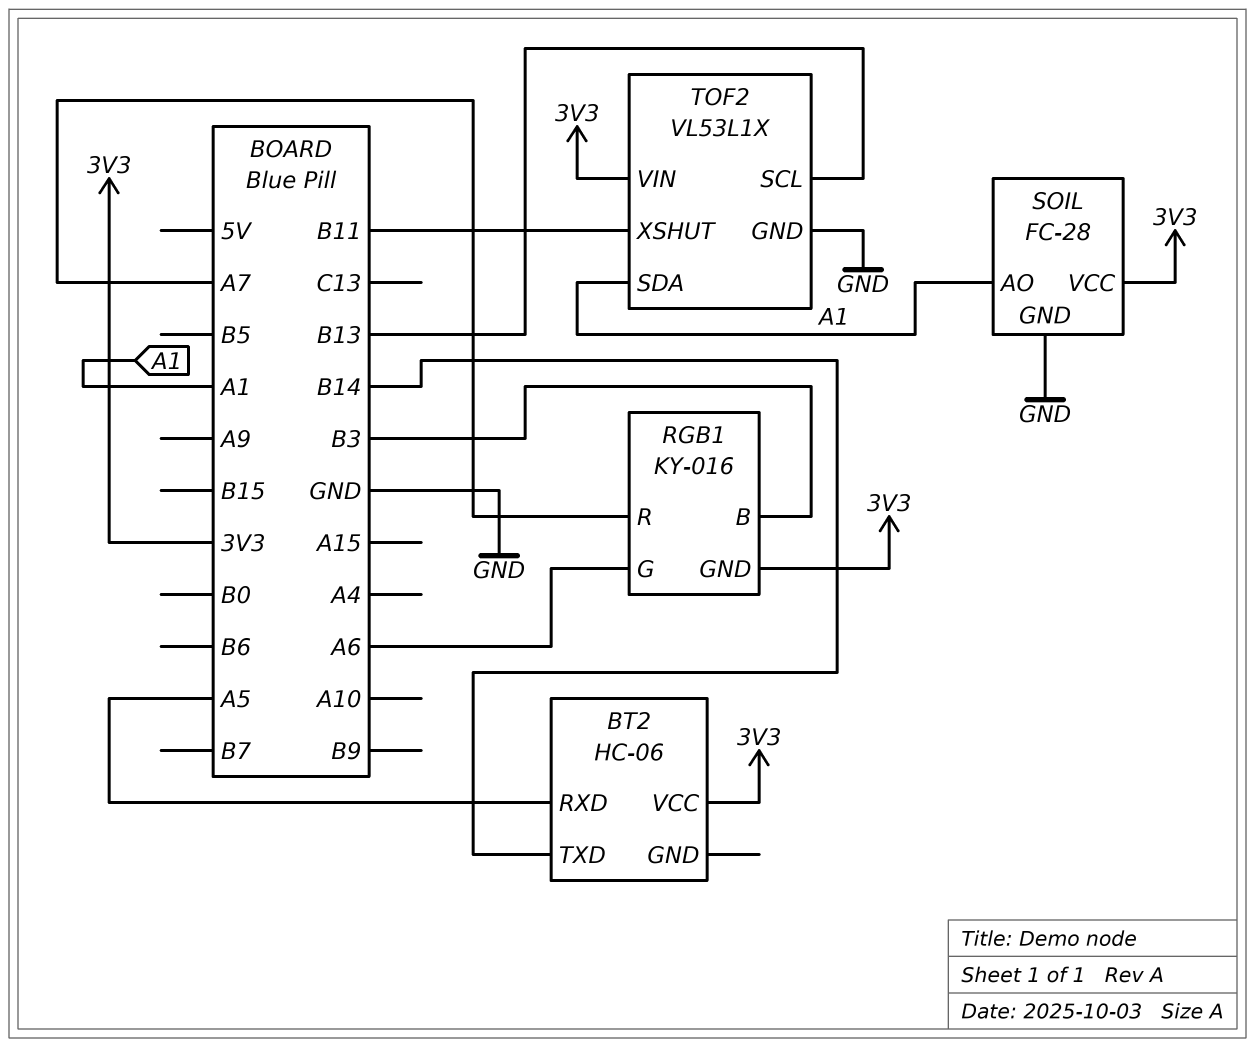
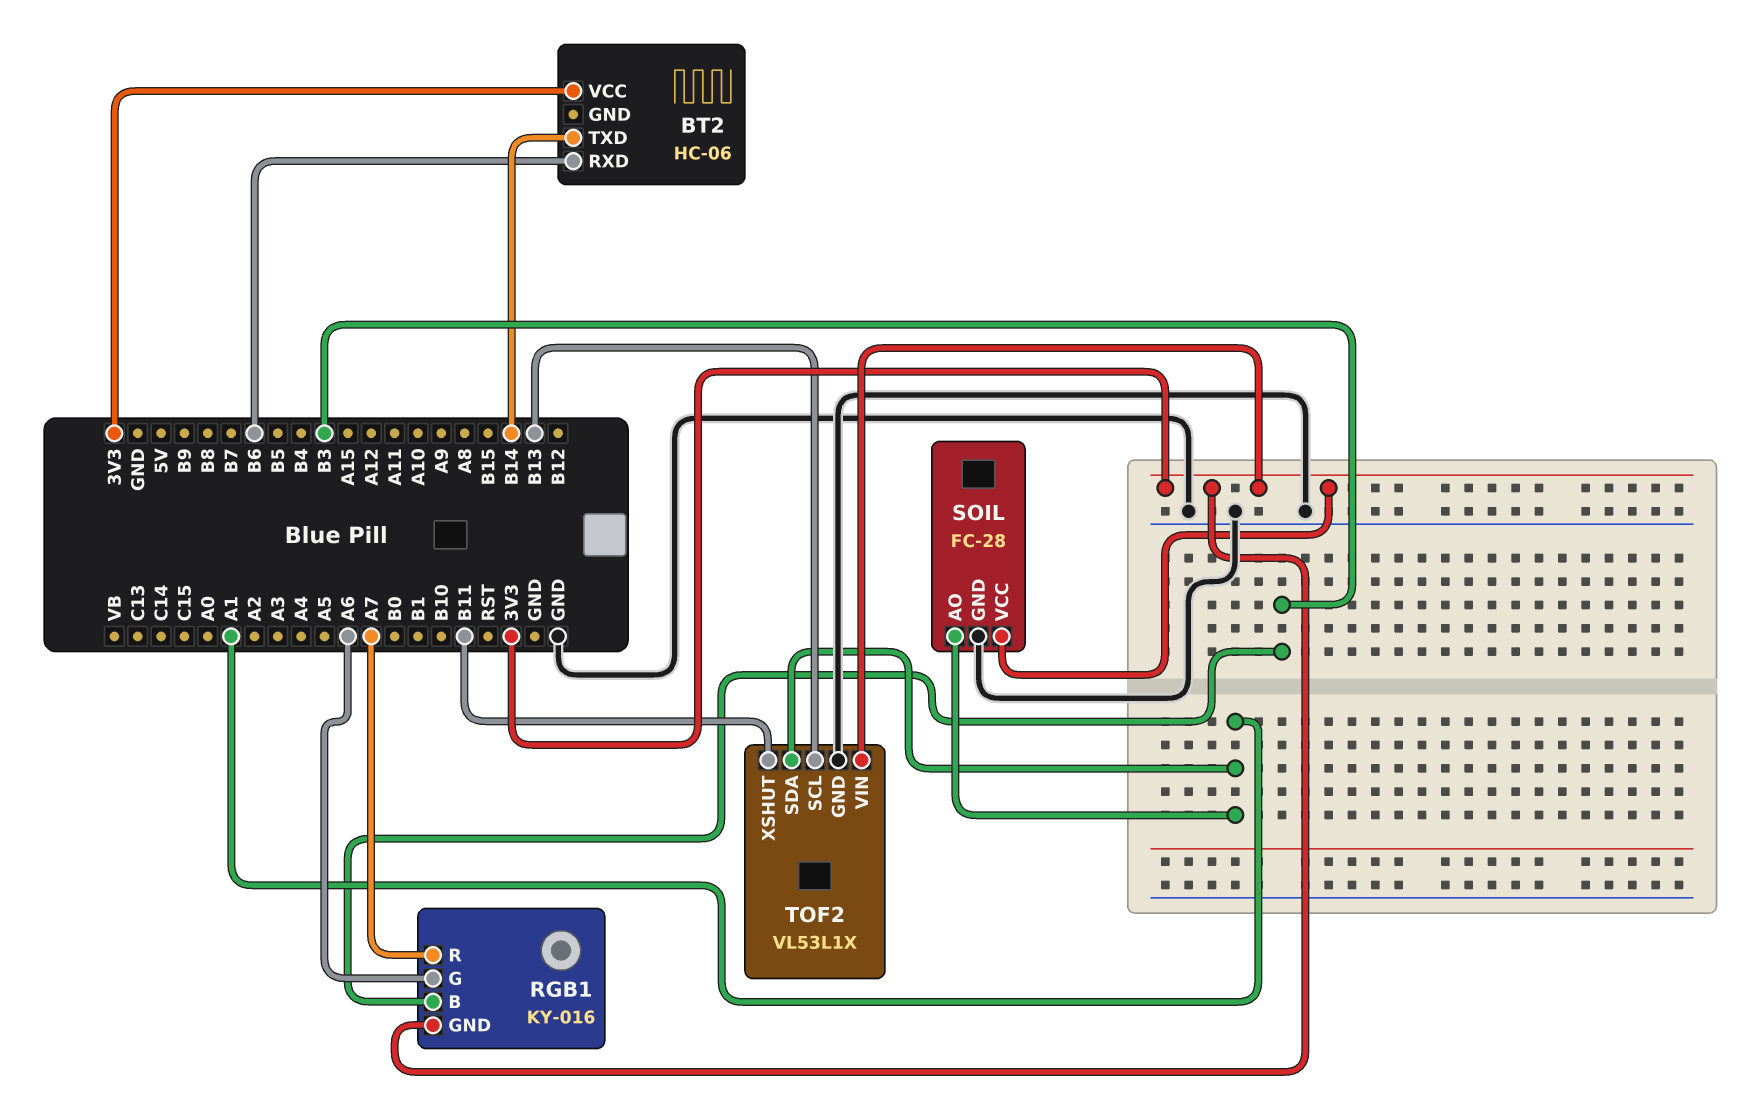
BT2 pin RXD: A5 -> B6

